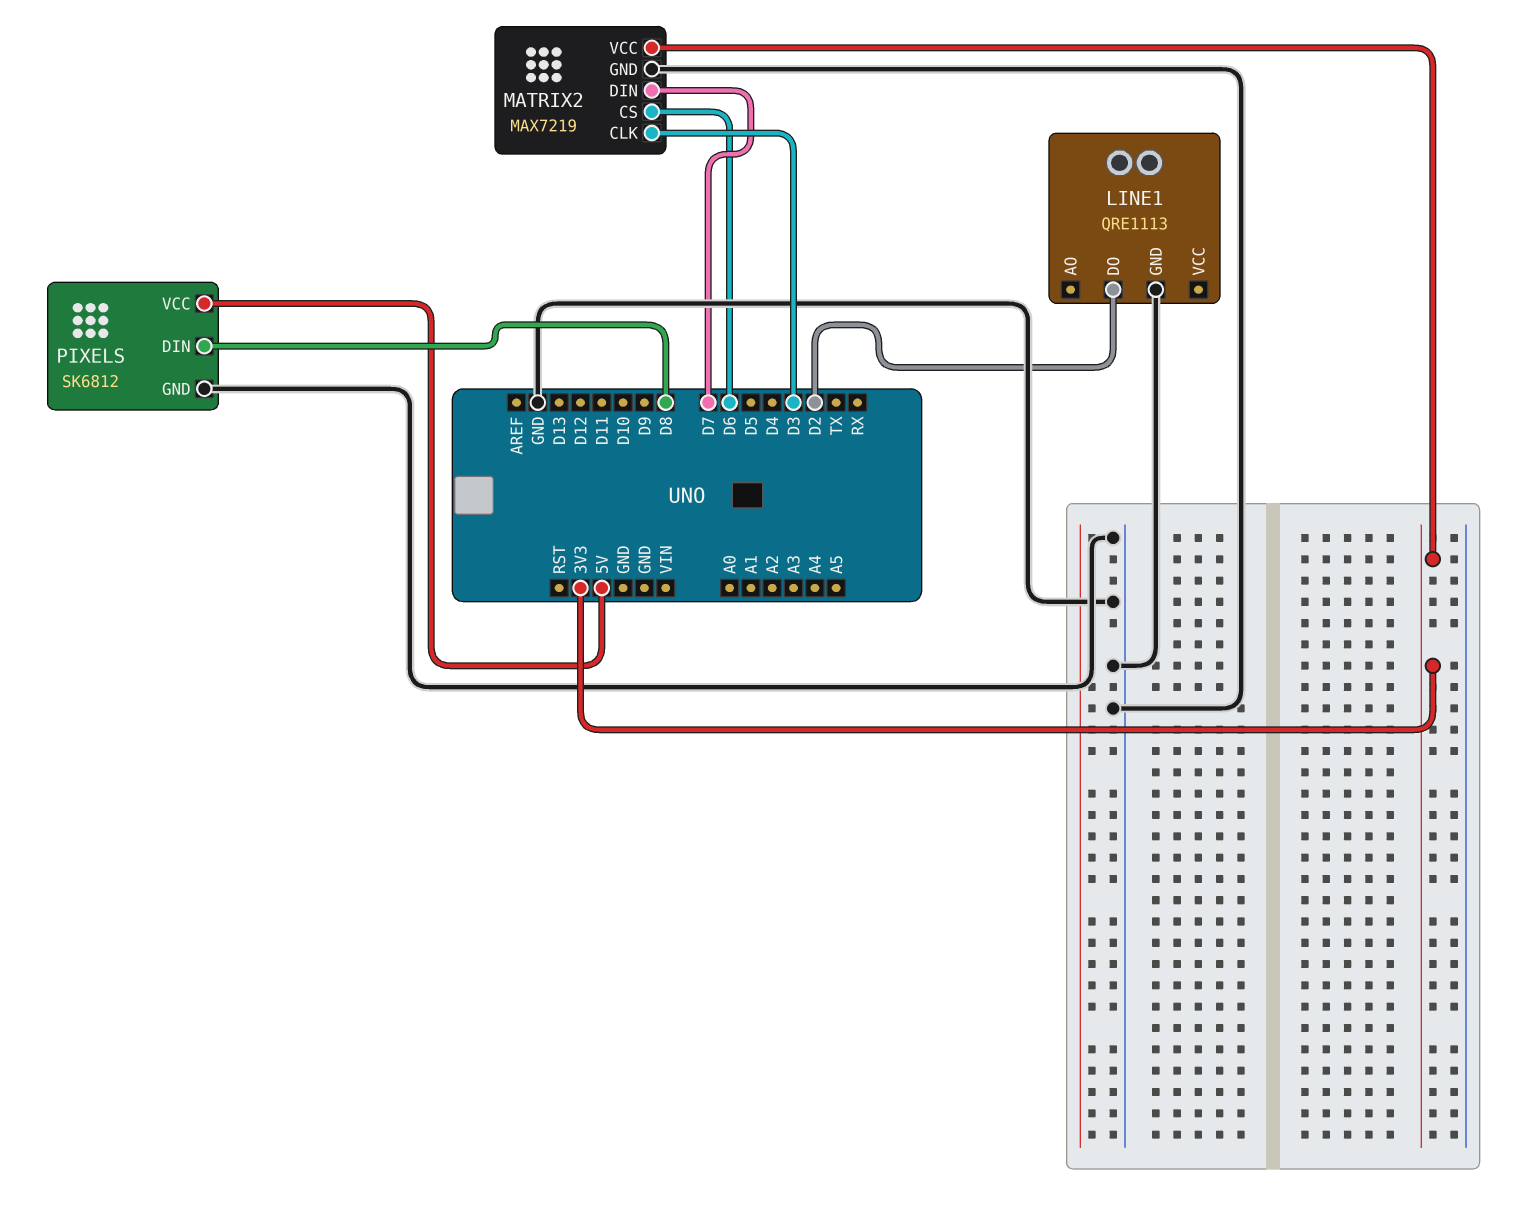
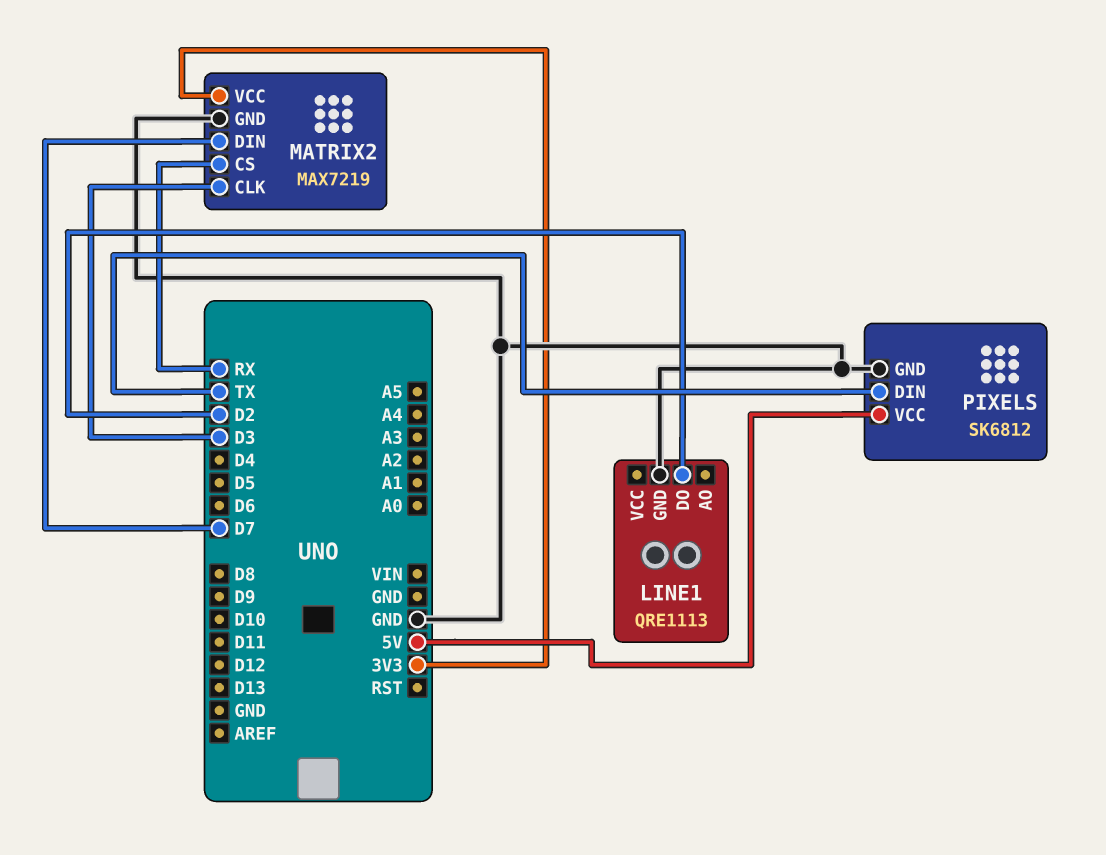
MATRIX2 pin CS: D6 -> RX
PIXELS pin DIN: D8 -> TX

